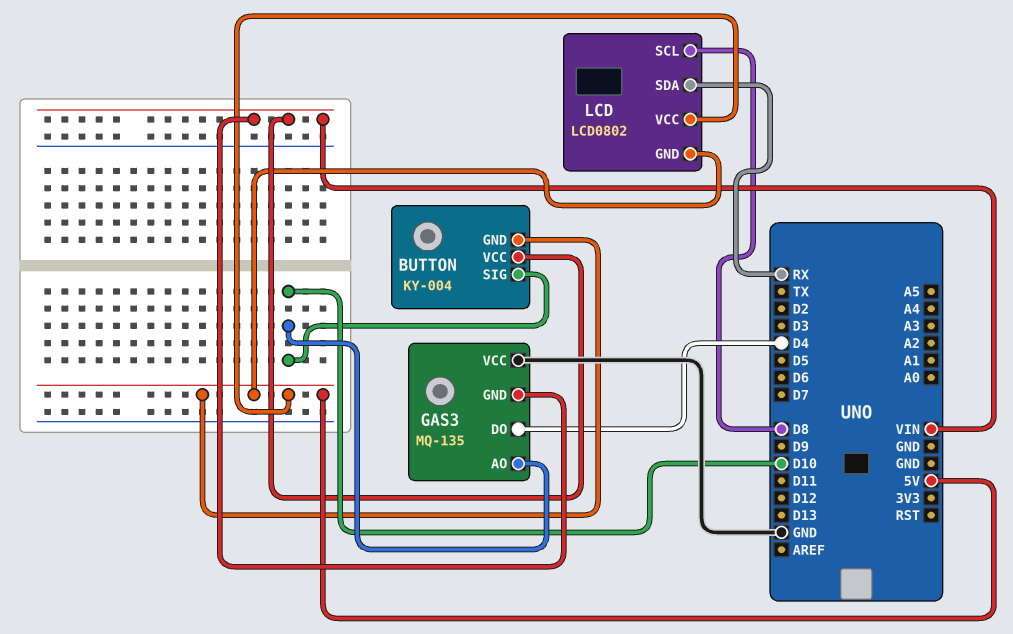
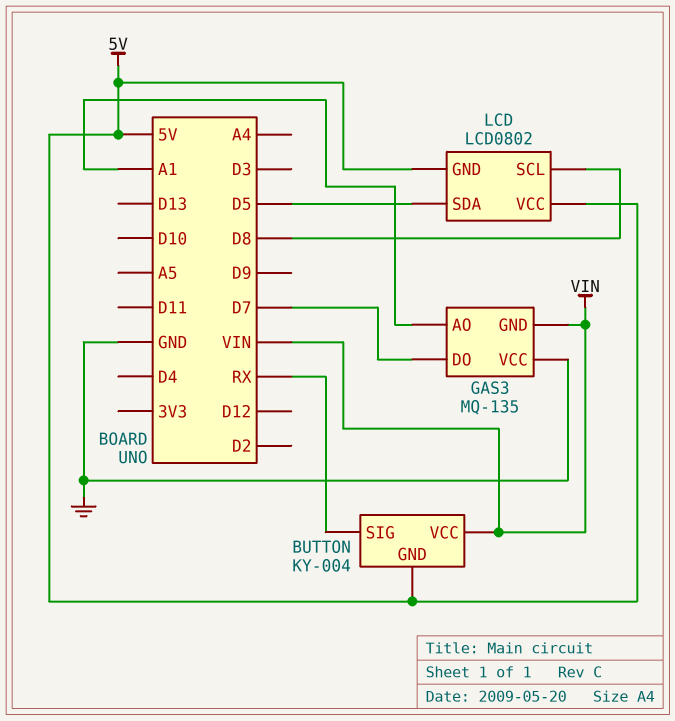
BUTTON pin SIG: D10 -> RX
GAS3 pin AO: D10 -> A1
GAS3 pin DO: D4 -> D7
LCD pin SDA: RX -> D5

